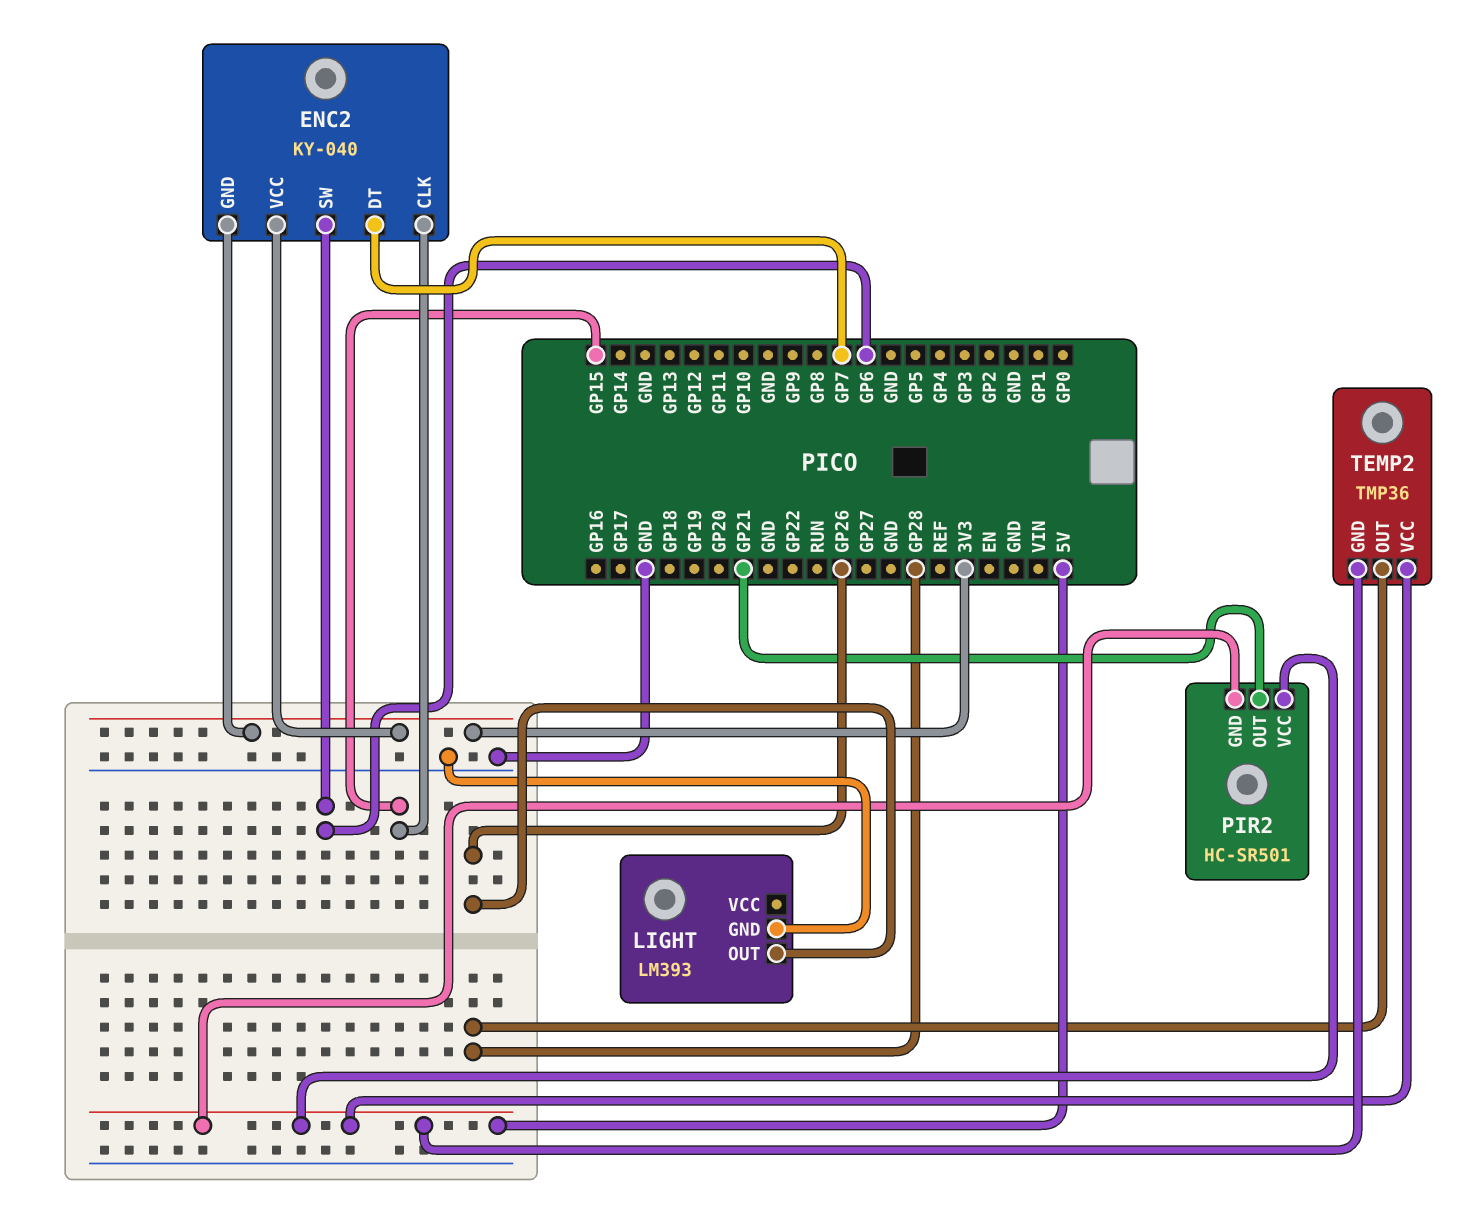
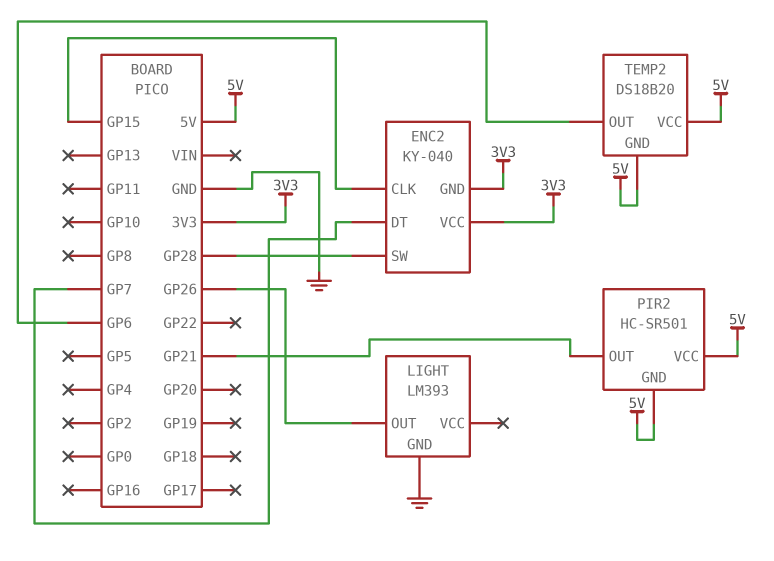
ENC2 pin SW: GP6 -> GP28
TEMP2: TMP36 -> DS18B20
TEMP2 pin OUT: GP28 -> GP6

